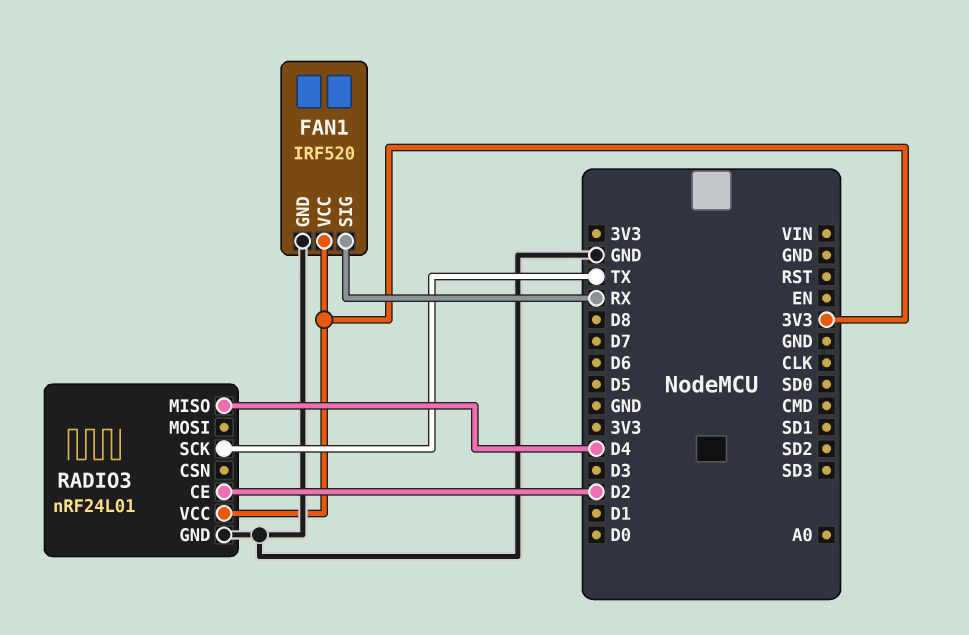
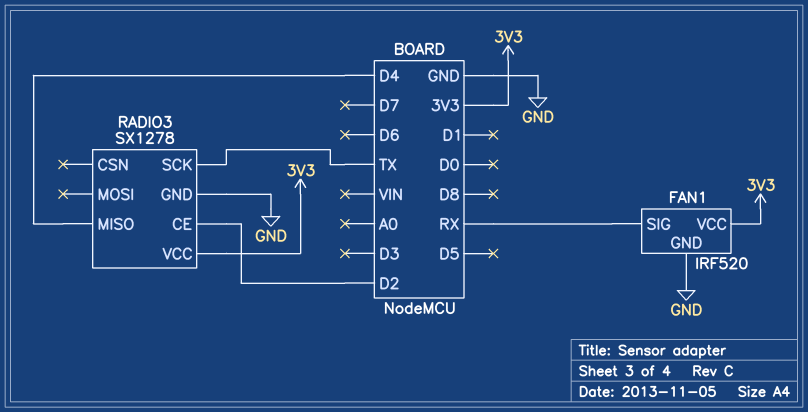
RADIO3: nRF24L01 -> SX1278

